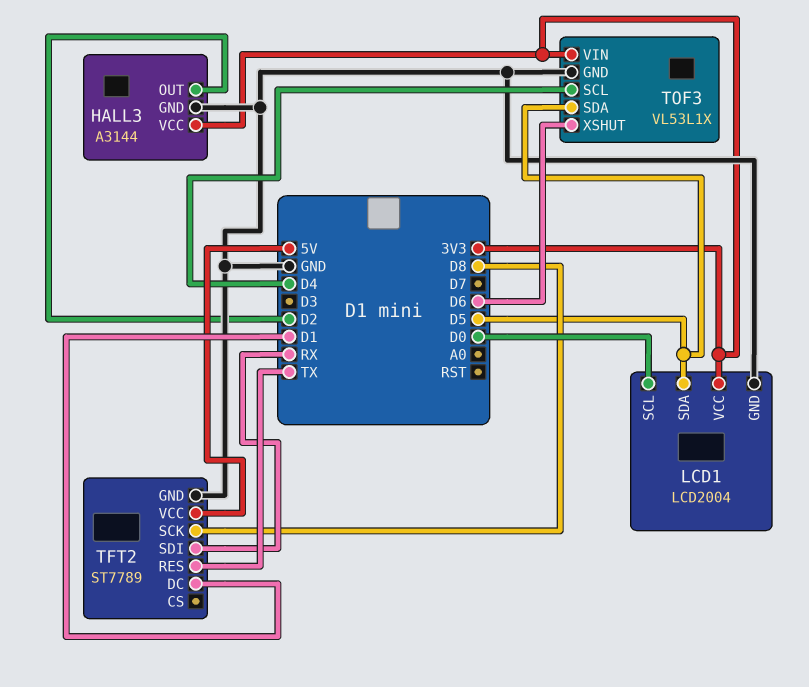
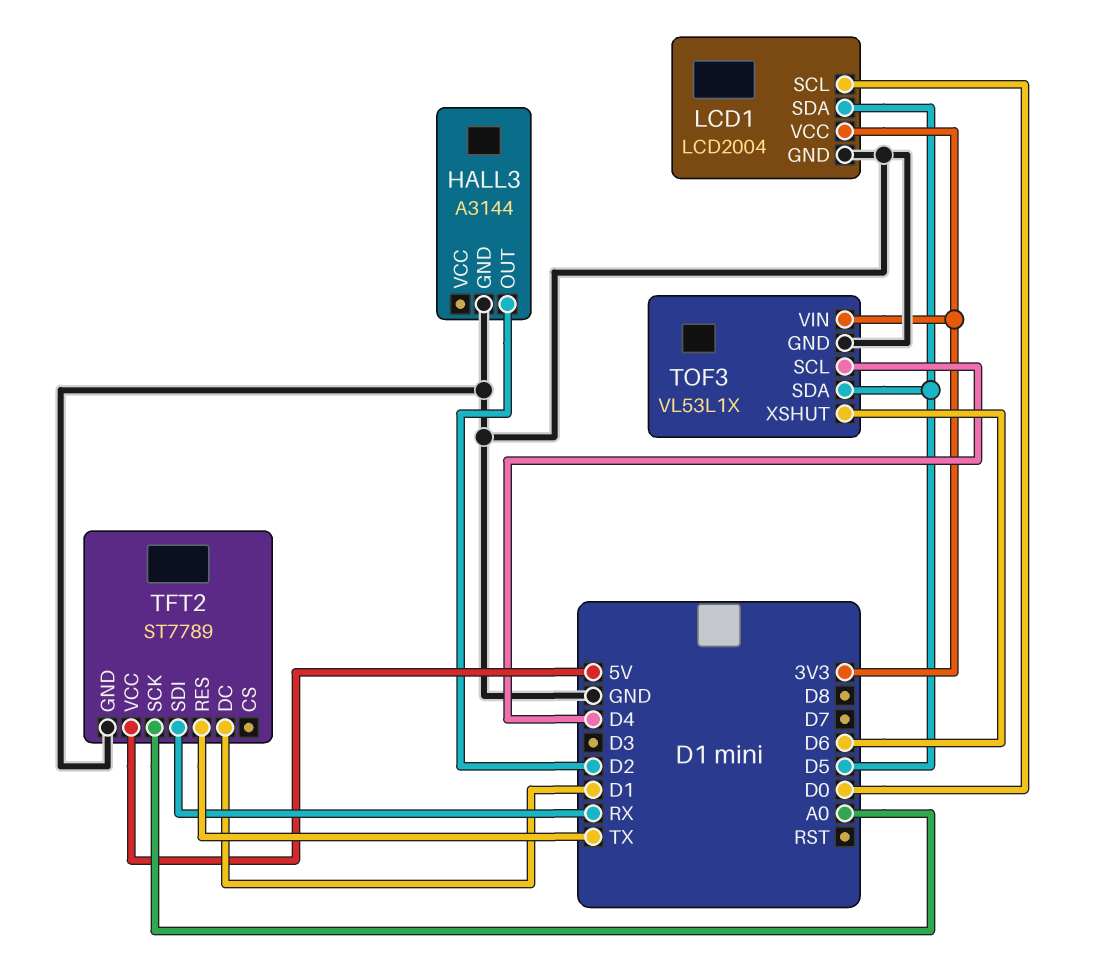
HALL3 pin VCC: 3V3 -> none
TFT2 pin SCK: D8 -> A0

